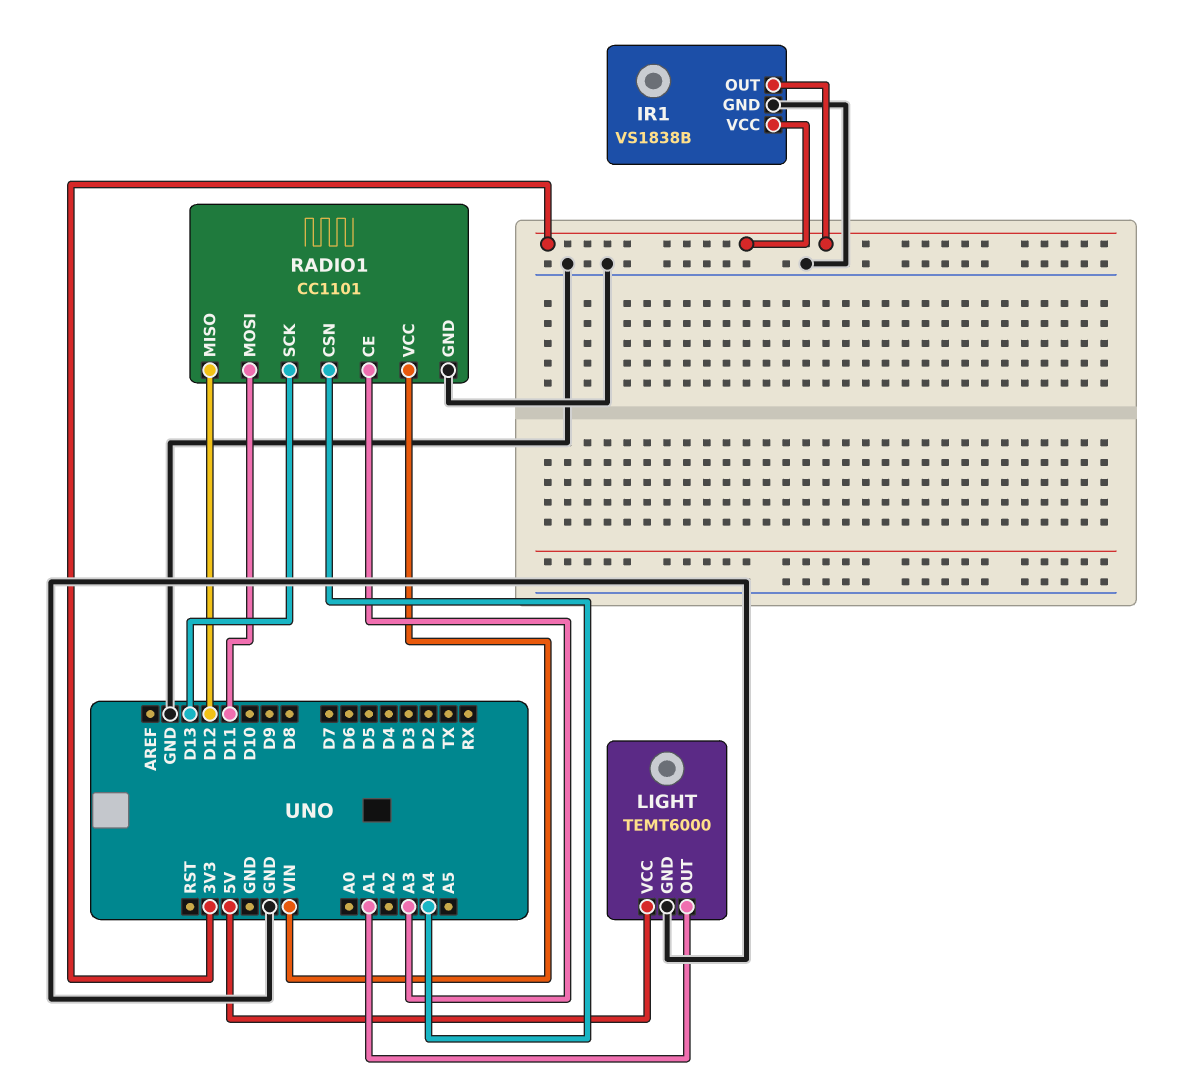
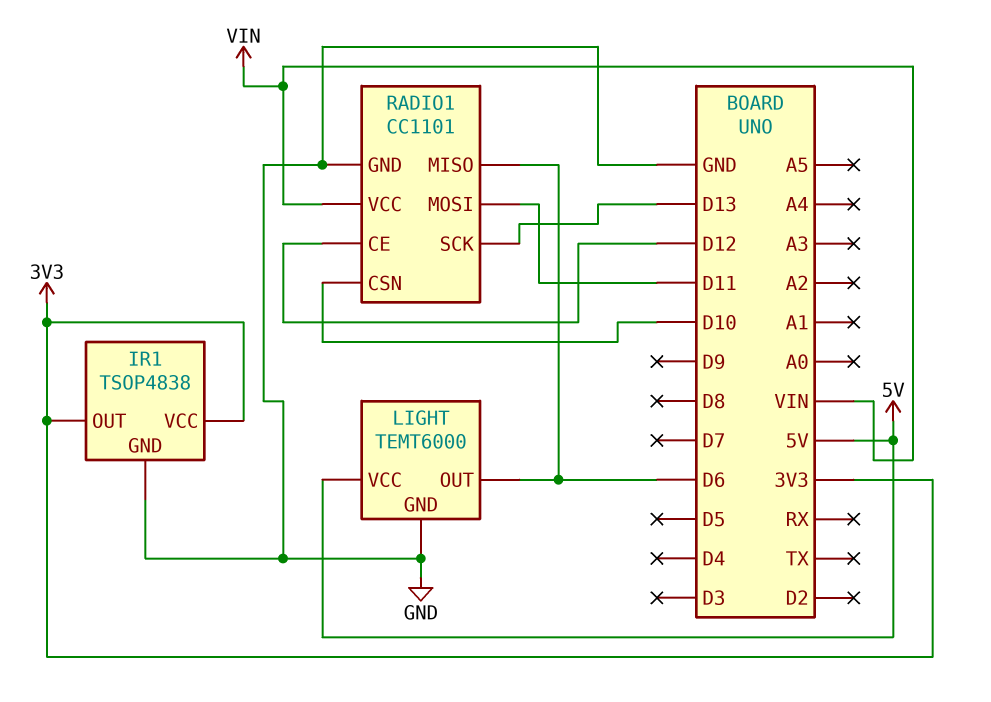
IR1: VS1838B -> TSOP4838
LIGHT pin OUT: A1 -> D6
RADIO1 pin CE: A3 -> D12
RADIO1 pin CSN: A4 -> D10
RADIO1 pin MISO: D12 -> D6

